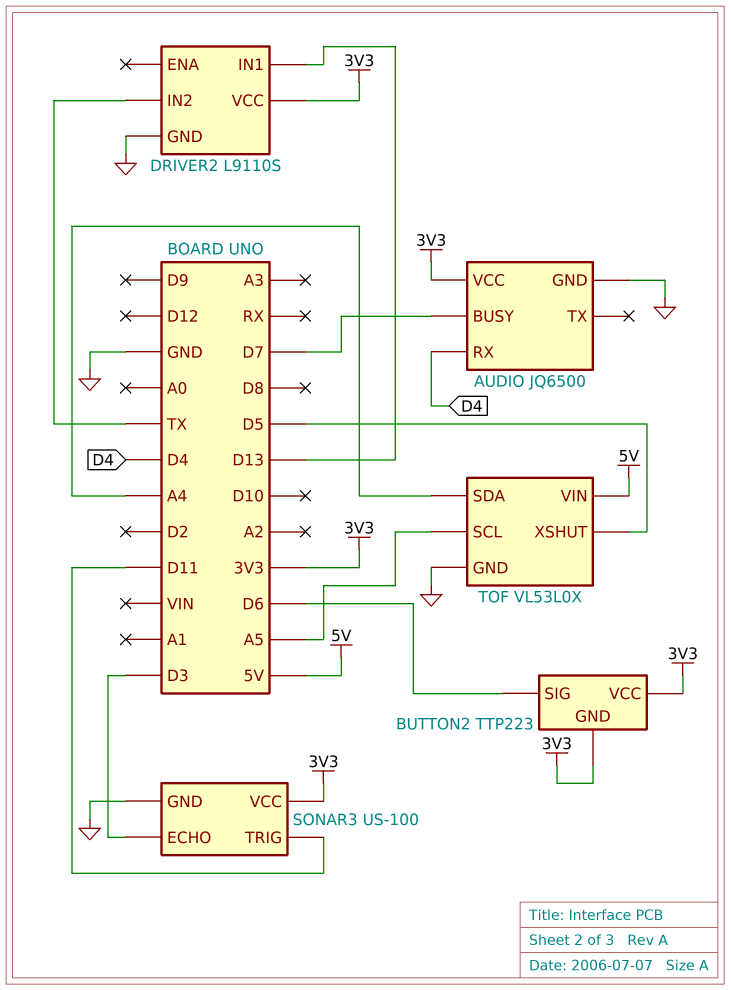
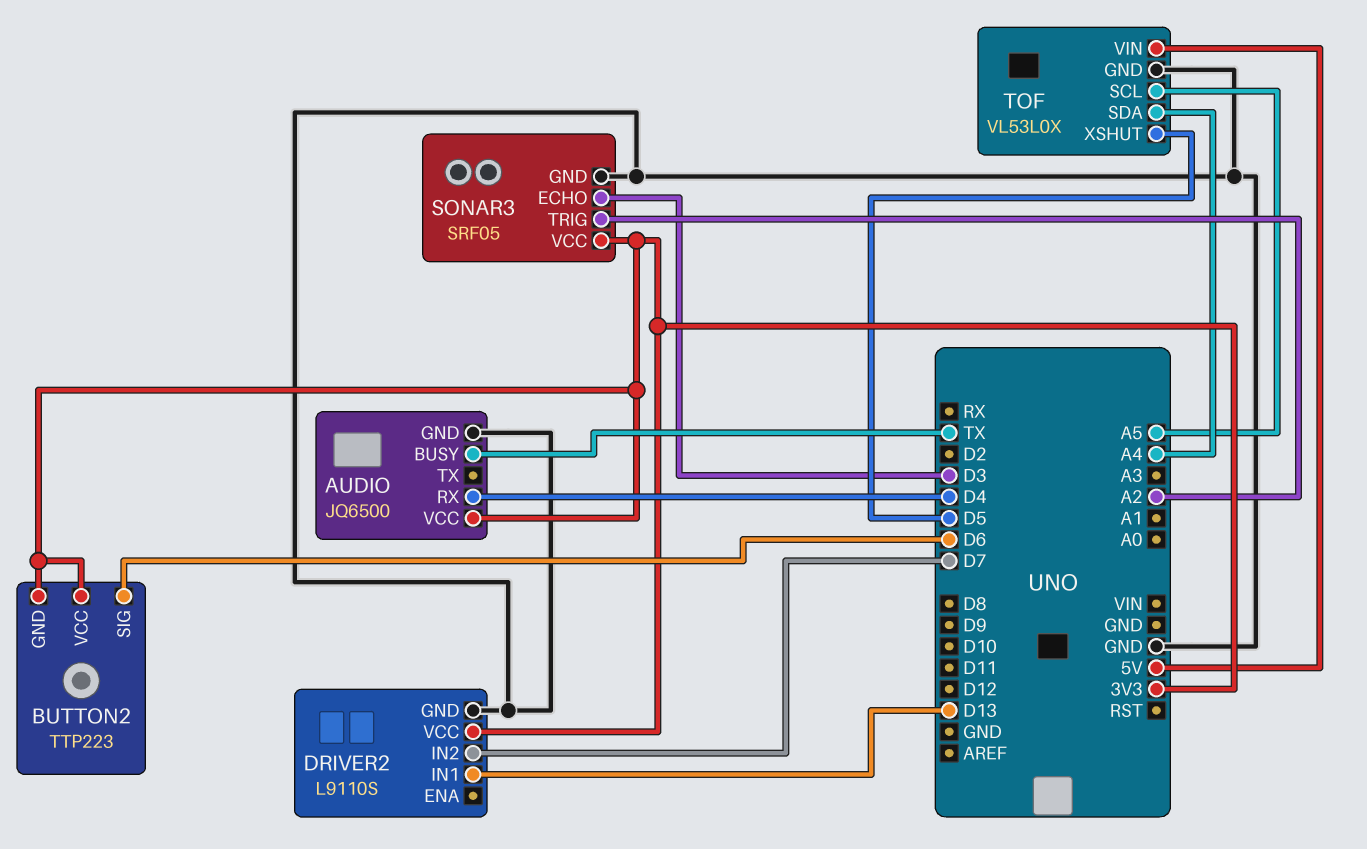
AUDIO pin BUSY: D7 -> TX
DRIVER2 pin IN2: TX -> D7
SONAR3: US-100 -> SRF05
SONAR3 pin TRIG: D11 -> A2

